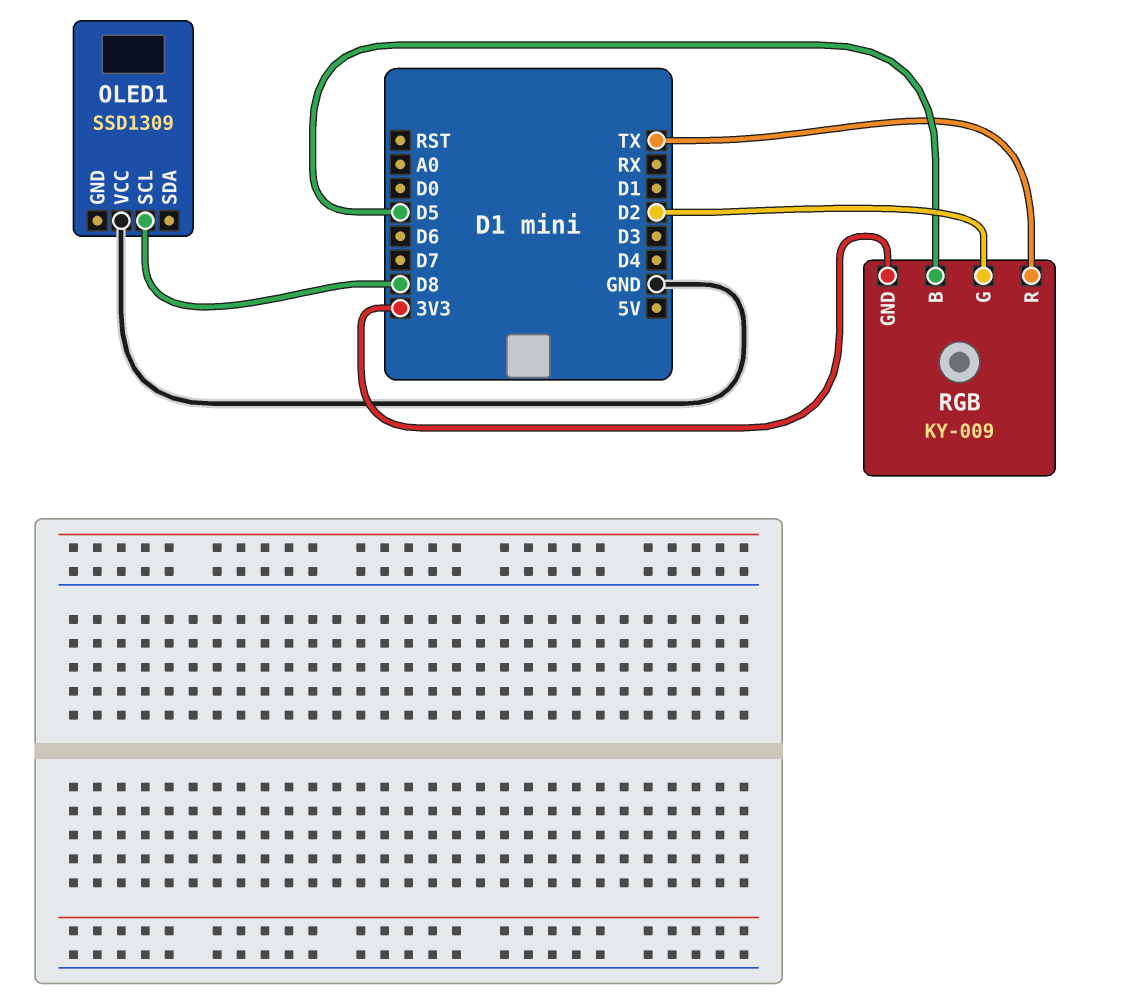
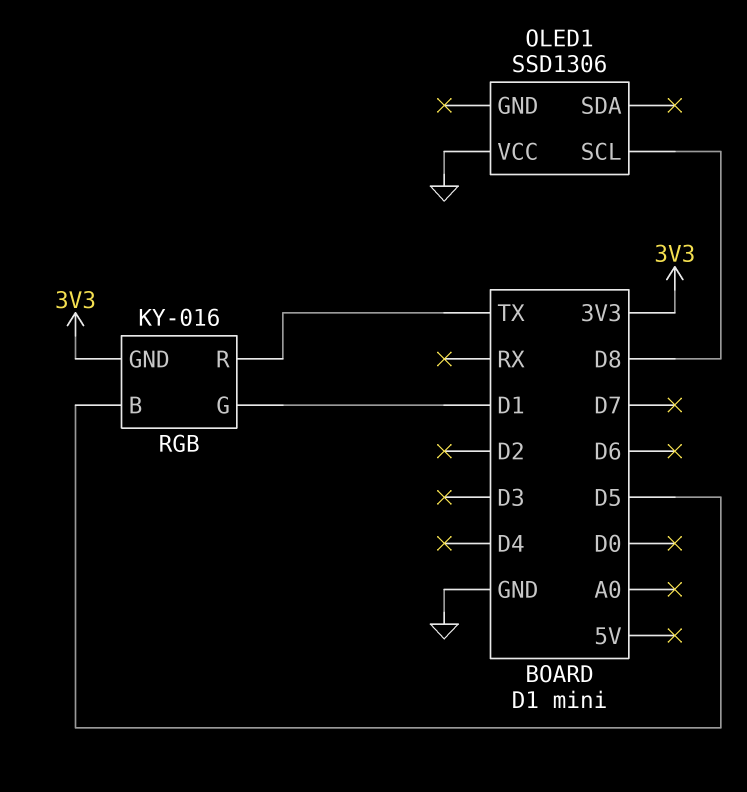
OLED1: SSD1309 -> SSD1306
RGB: KY-009 -> KY-016
RGB pin G: D2 -> D1

